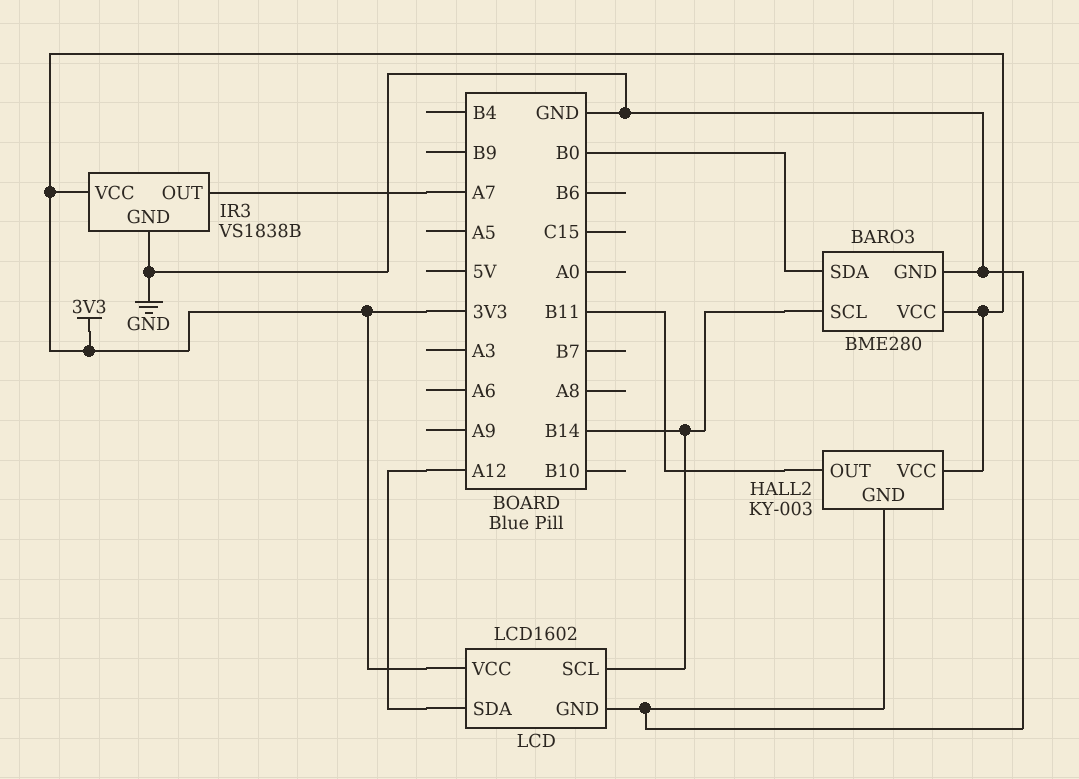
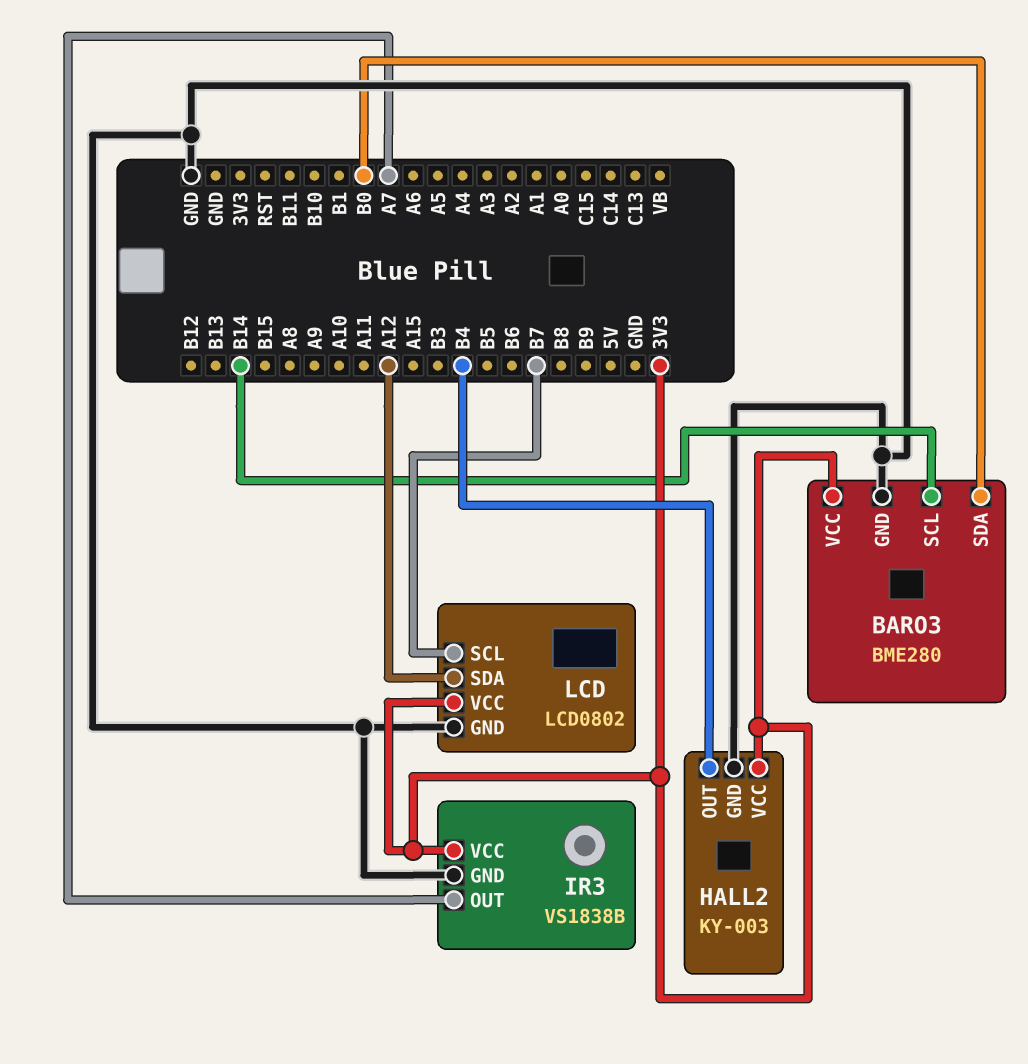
HALL2 pin OUT: B11 -> B4
LCD: LCD1602 -> LCD0802
LCD pin SCL: B14 -> B7

